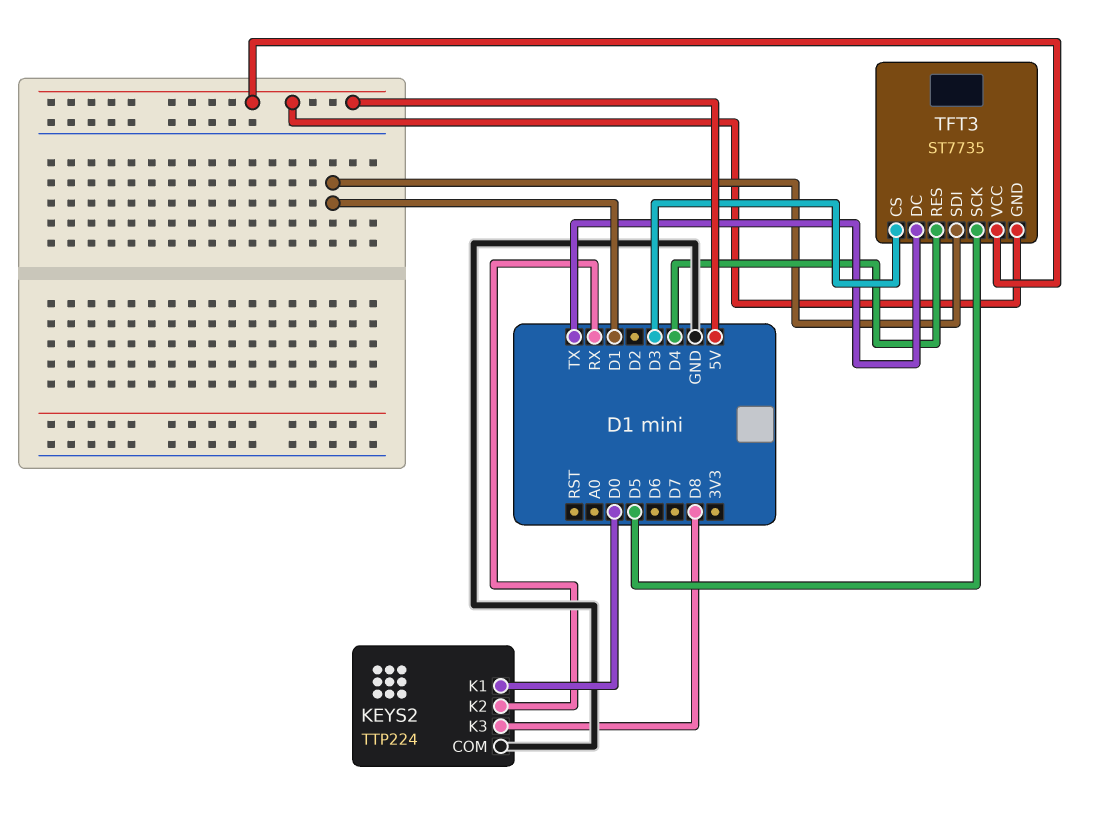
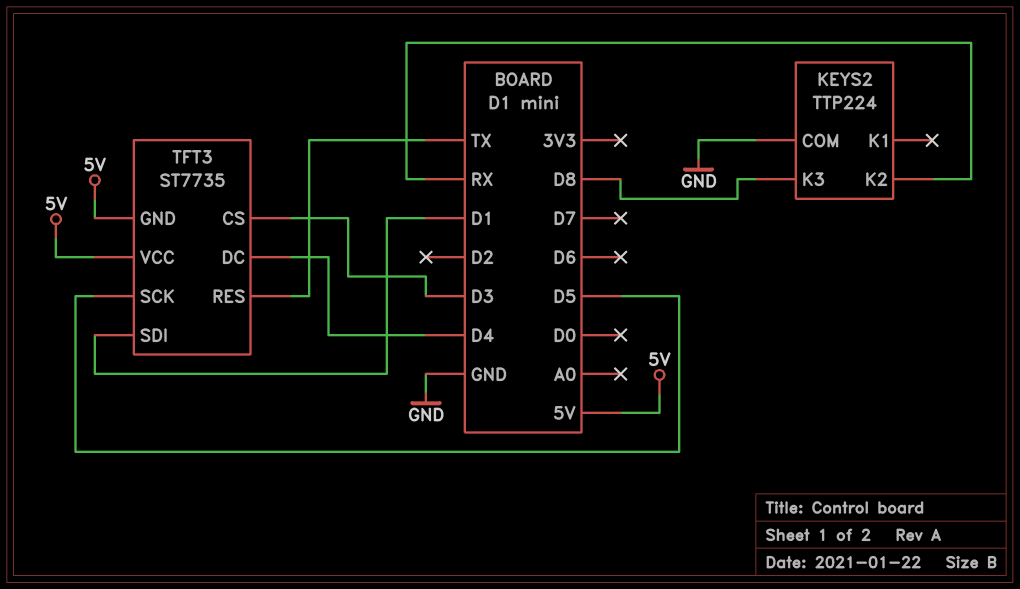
KEYS2 pin K1: D0 -> none
TFT3 pin DC: TX -> D4
TFT3 pin RES: D4 -> TX

